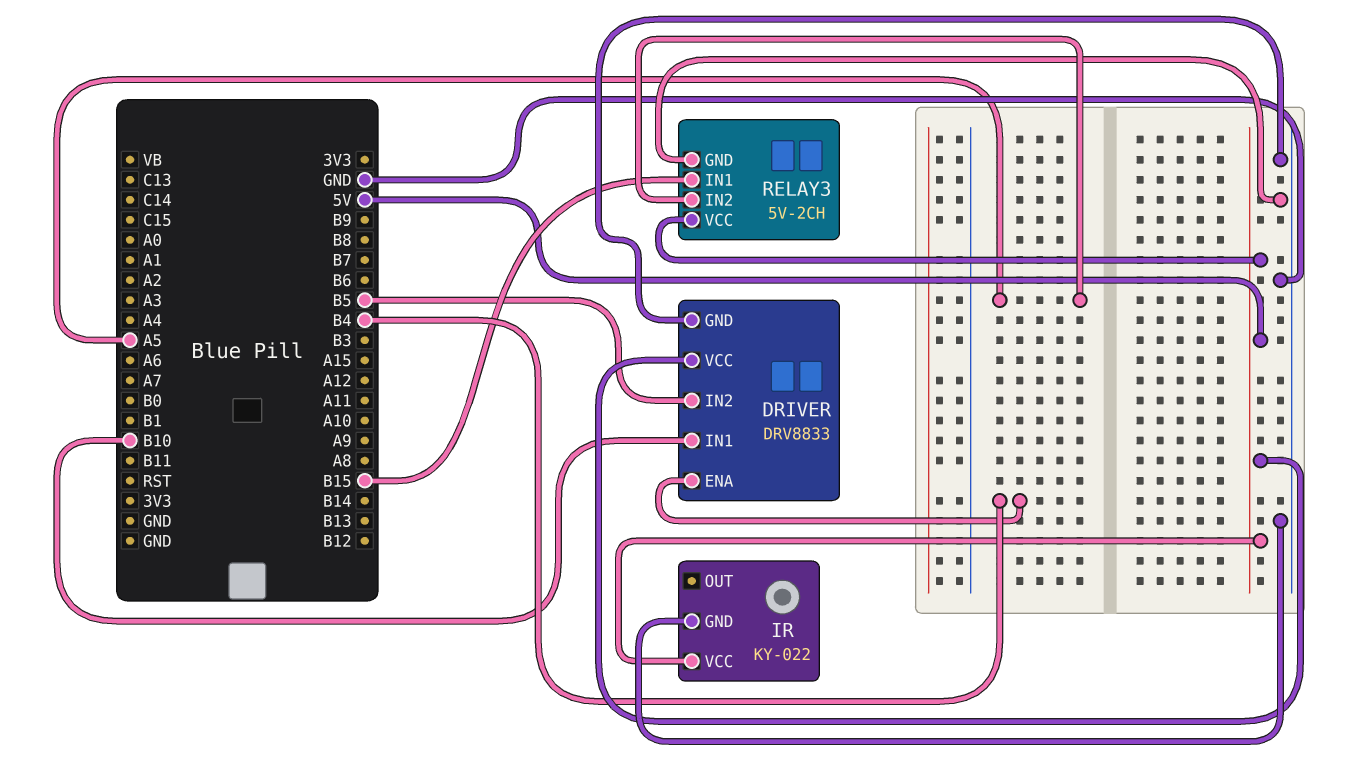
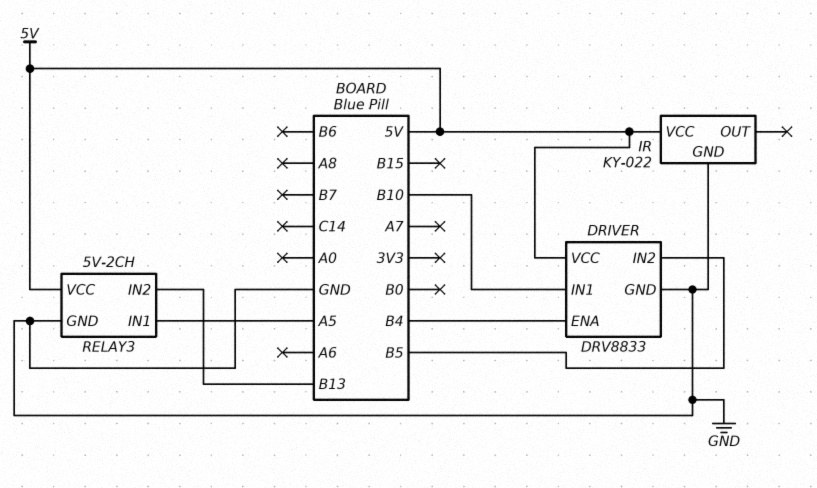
RELAY3 pin IN1: B15 -> A5
RELAY3 pin IN2: A5 -> B13

